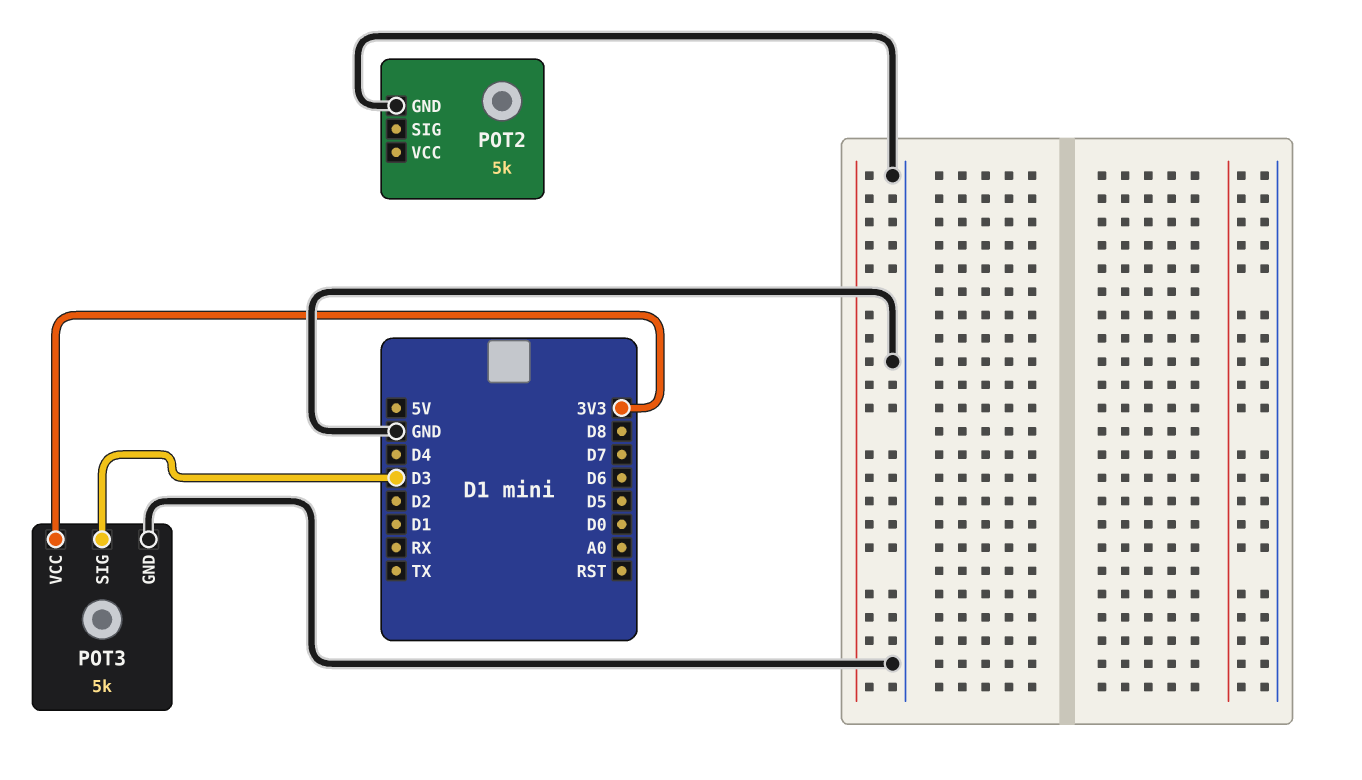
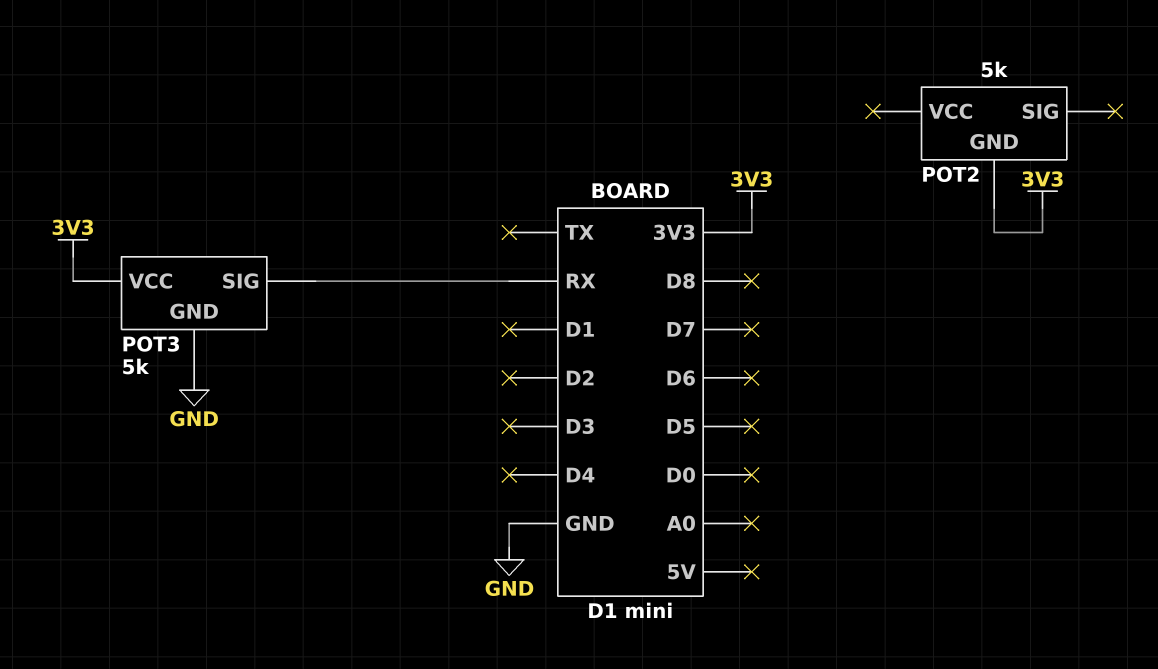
POT2 pin GND: GND -> 3V3
POT3 pin SIG: D3 -> RX

